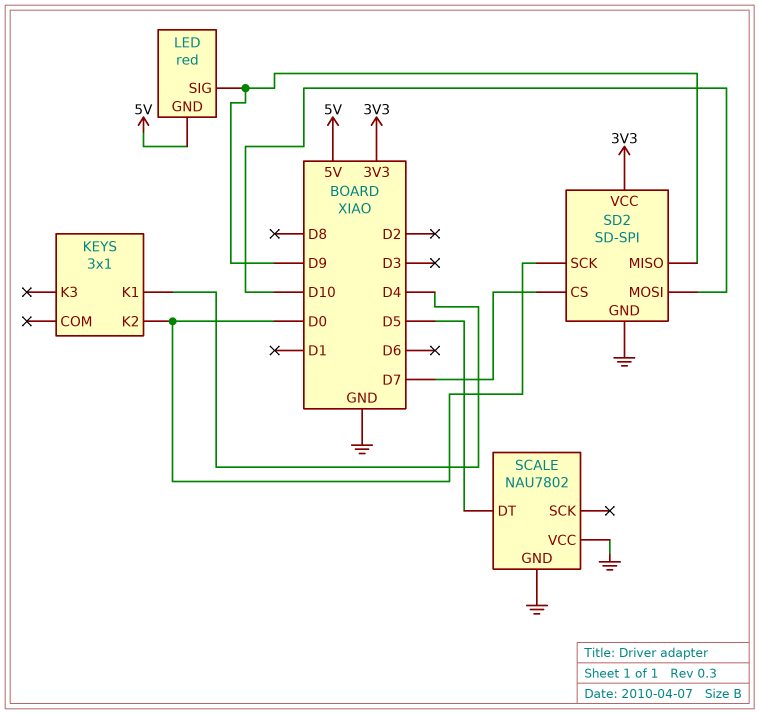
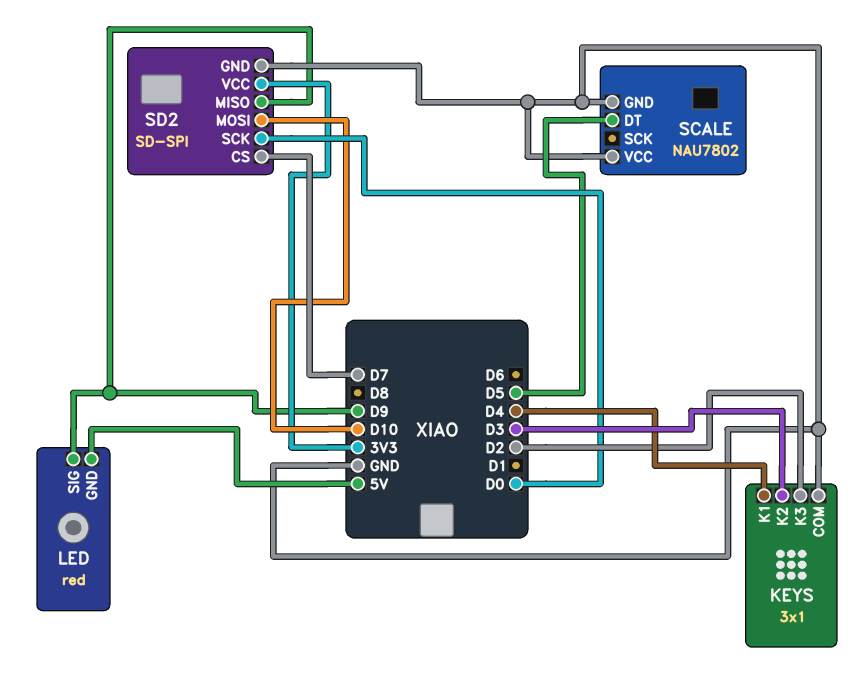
KEYS pin COM: none -> GND
KEYS pin K2: D0 -> D3
KEYS pin K3: none -> D2

